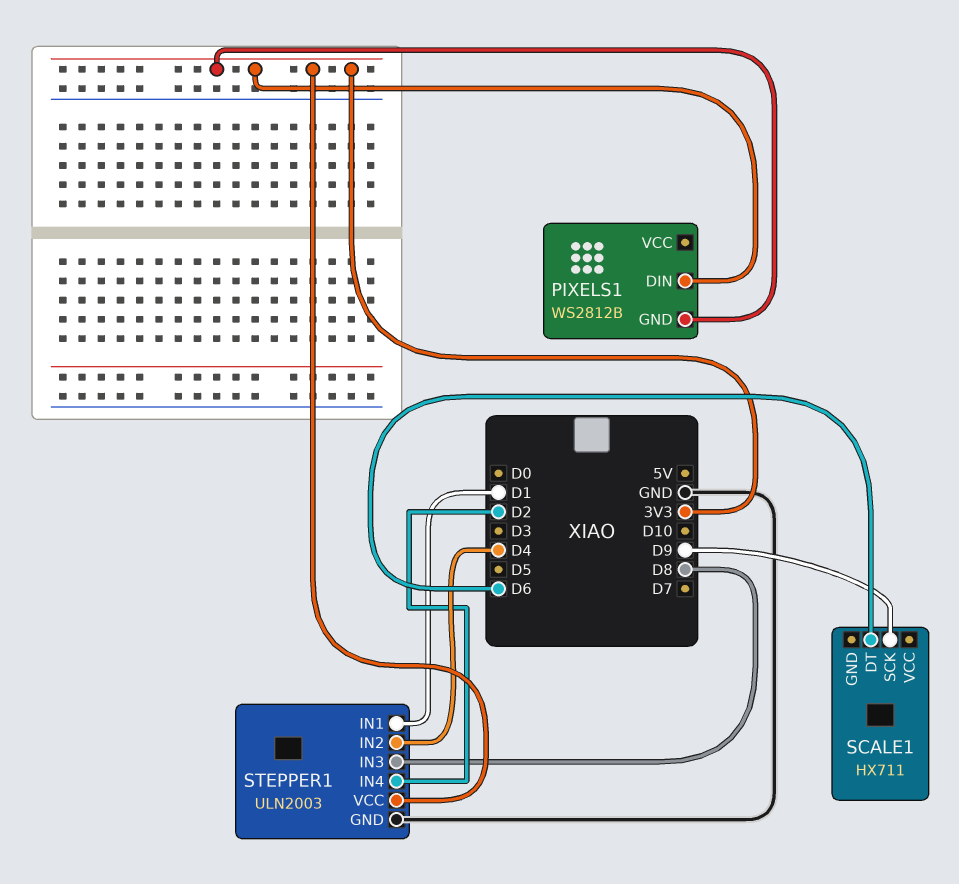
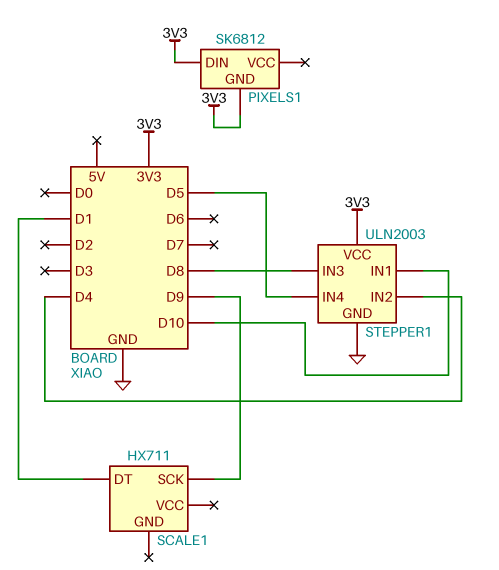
PIXELS1: WS2812B -> SK6812
SCALE1 pin DT: D6 -> D1
STEPPER1 pin IN1: D1 -> D10
STEPPER1 pin IN4: D2 -> D5

